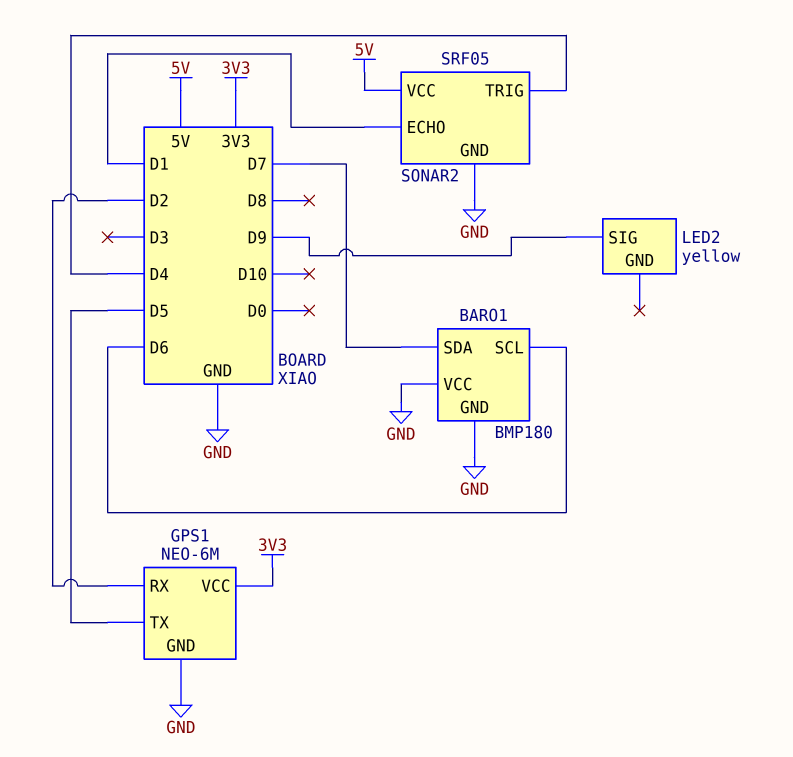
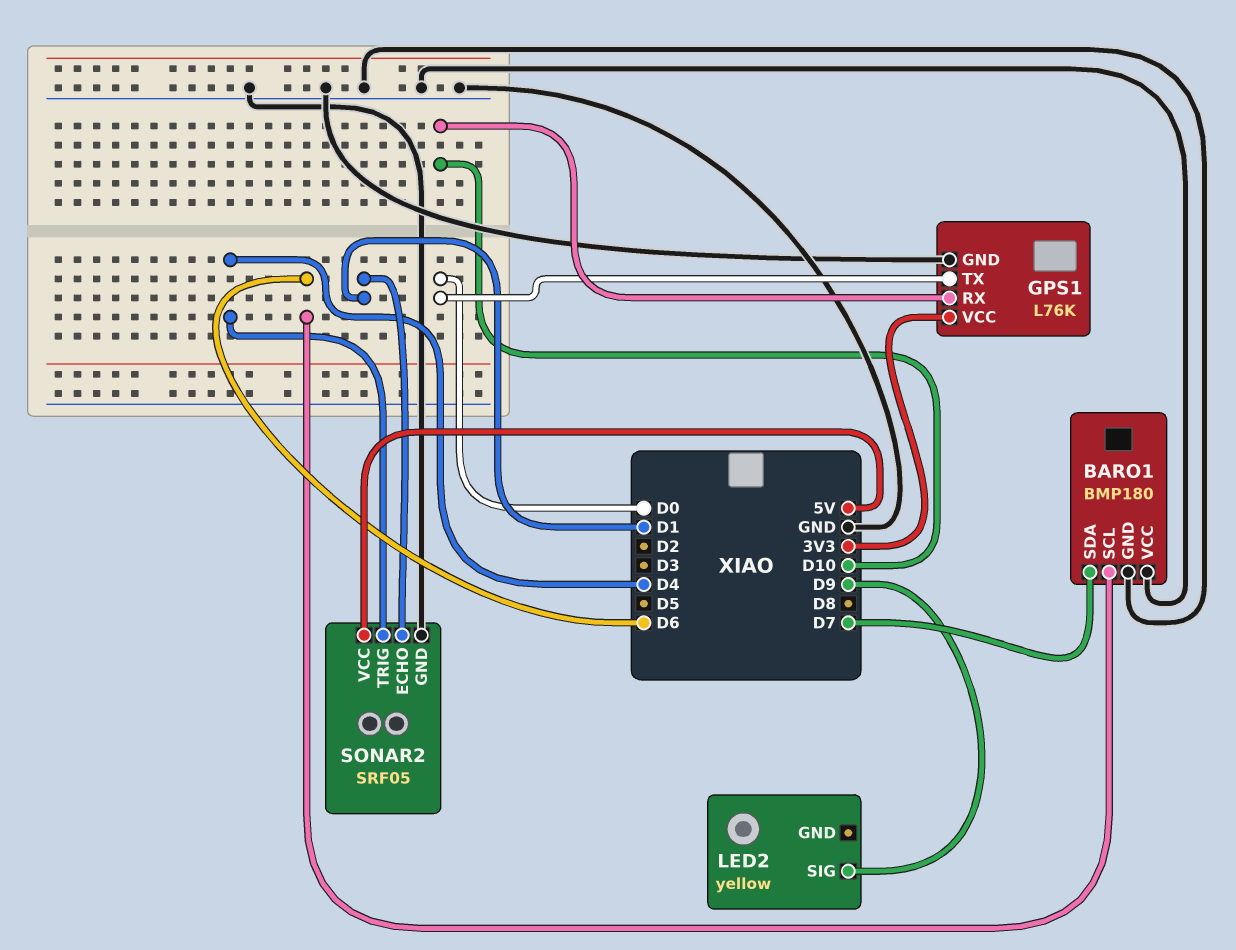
GPS1: NEO-6M -> L76K
GPS1 pin RX: D2 -> D10
GPS1 pin TX: D5 -> D0

